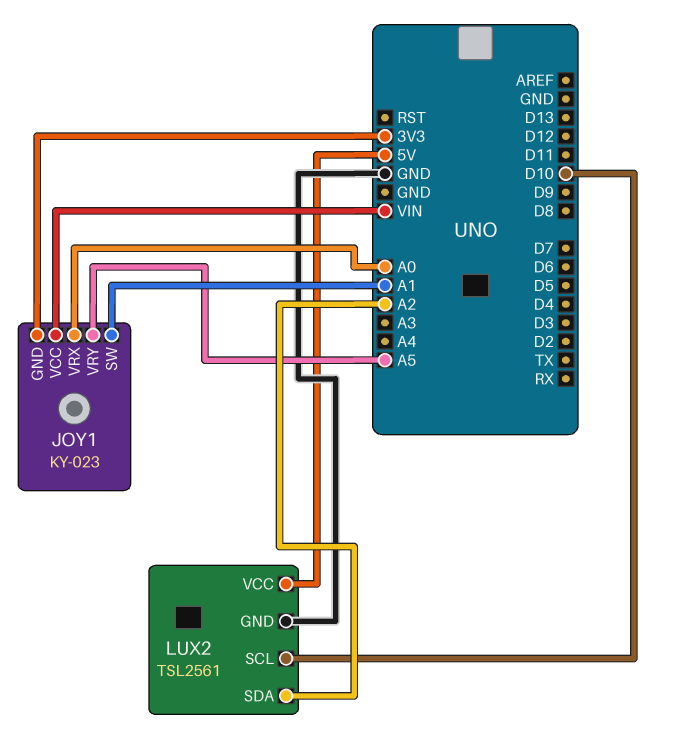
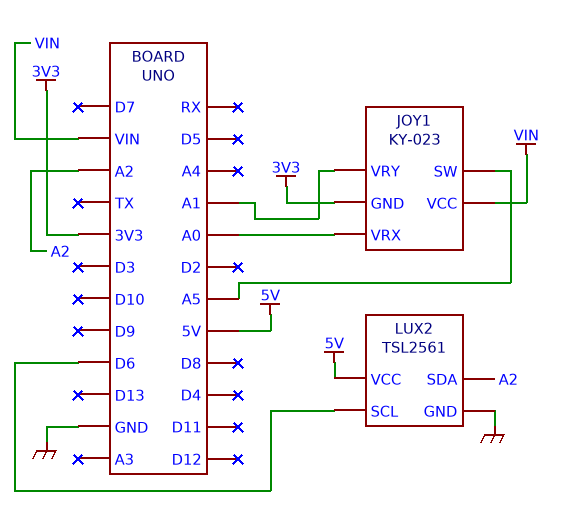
JOY1 pin SW: A1 -> A5
JOY1 pin VRY: A5 -> A1
LUX2 pin SCL: D10 -> D6

